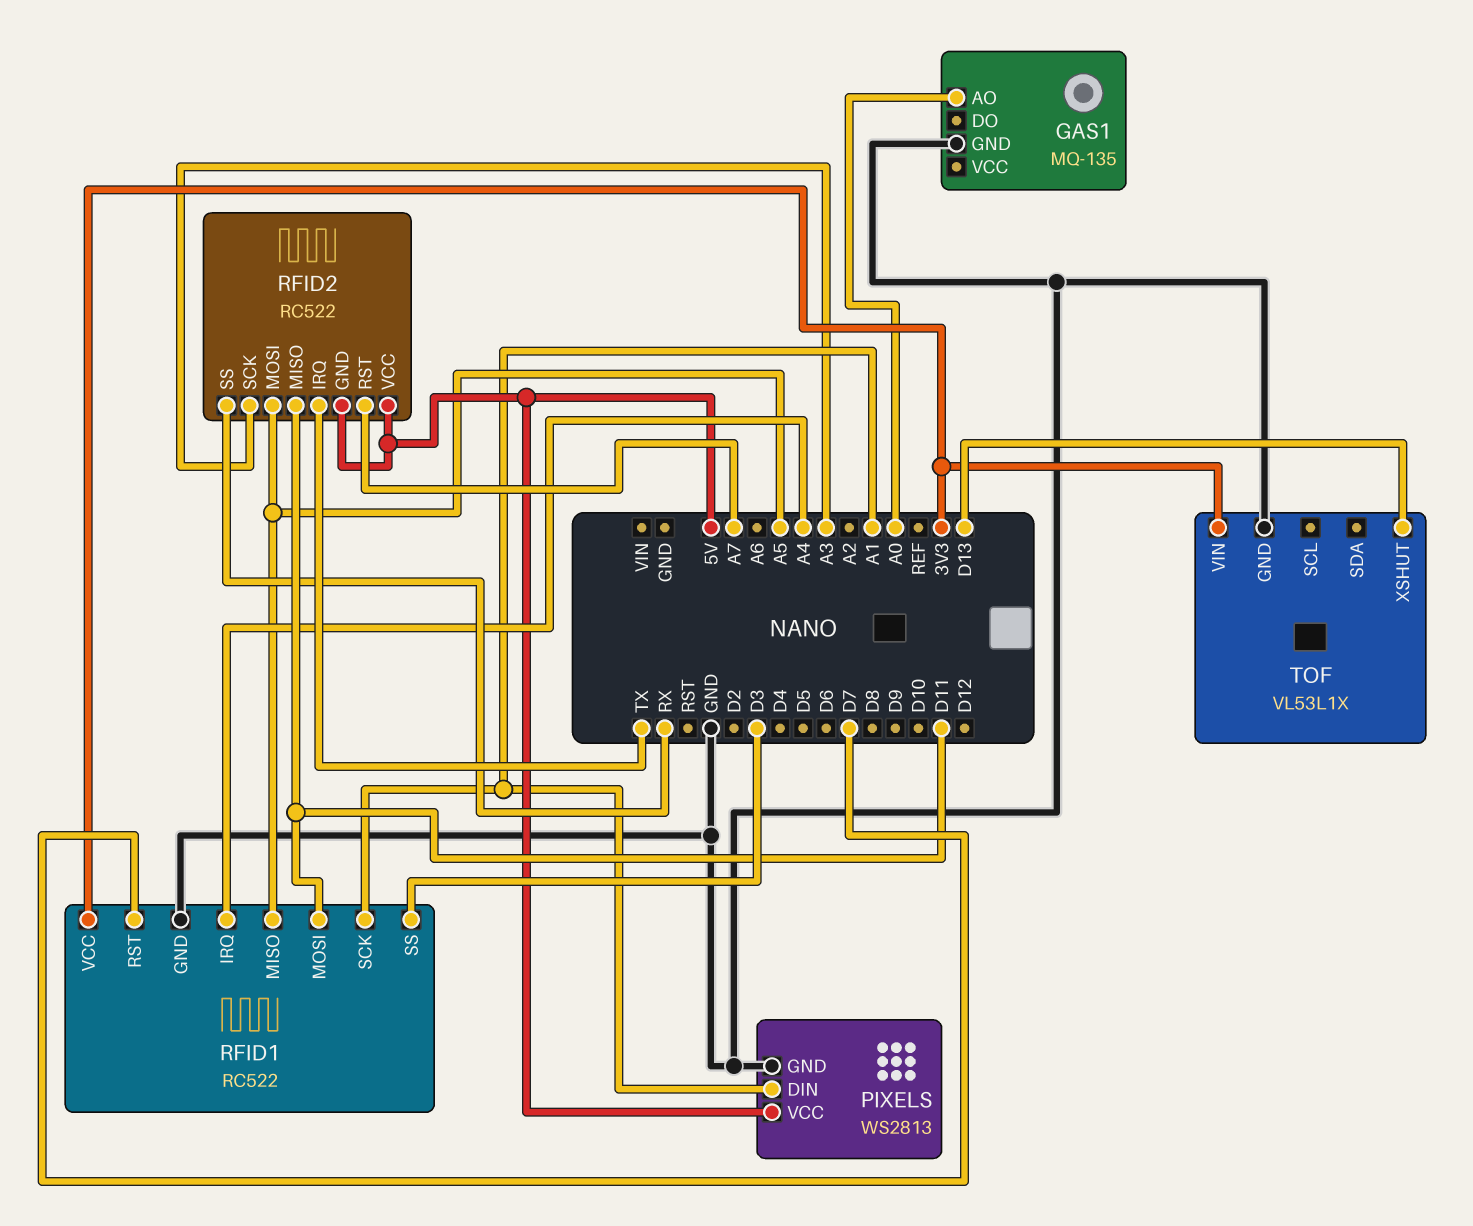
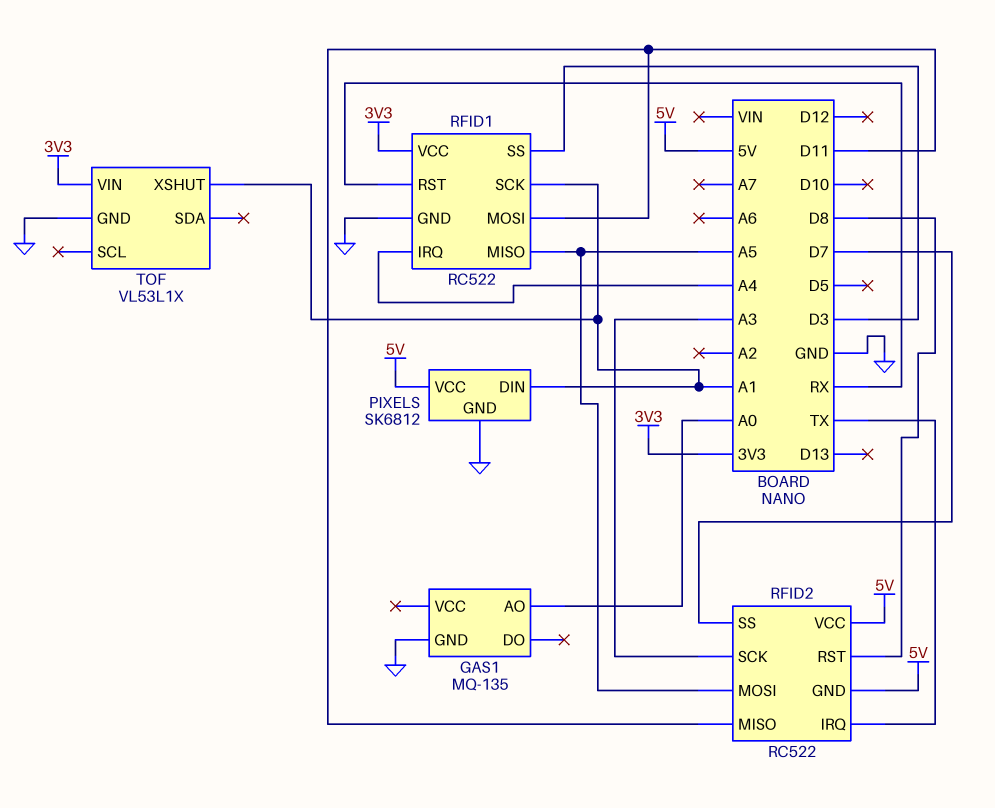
PIXELS: WS2813 -> SK6812
RFID1 pin RST: D7 -> RX
RFID2 pin RST: A7 -> D8
RFID2 pin SS: RX -> D7
TOF pin XSHUT: D13 -> A1

